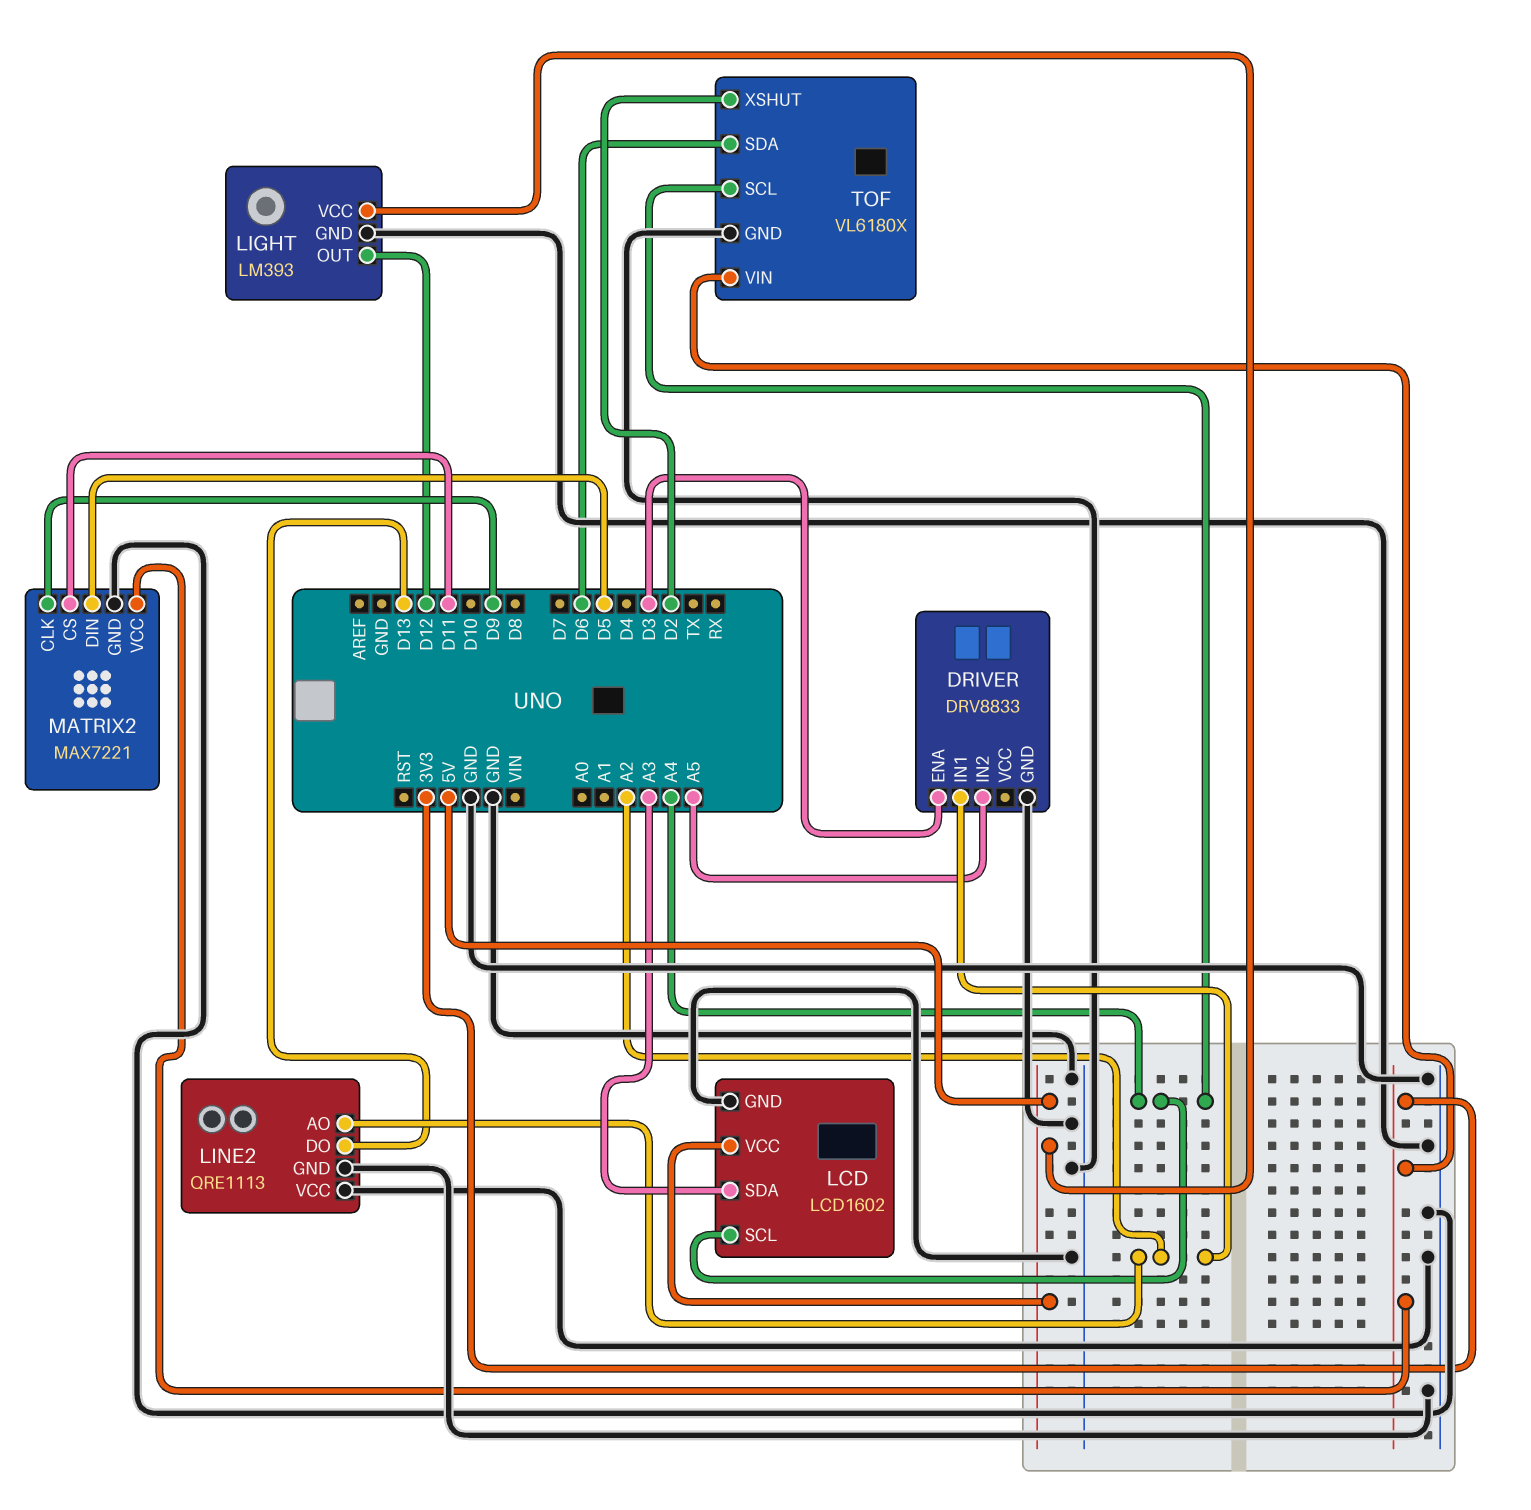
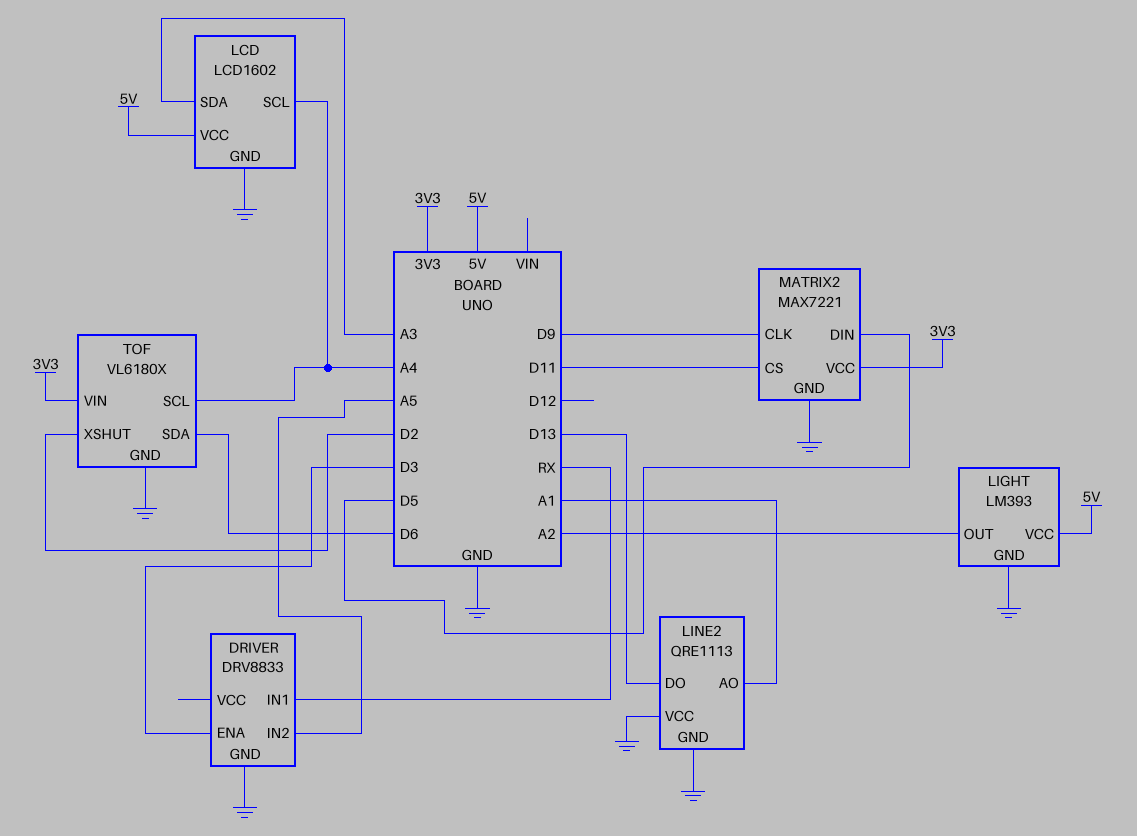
DRIVER pin IN1: A2 -> RX
LIGHT pin OUT: D12 -> A2
LINE2 pin AO: A2 -> A1

